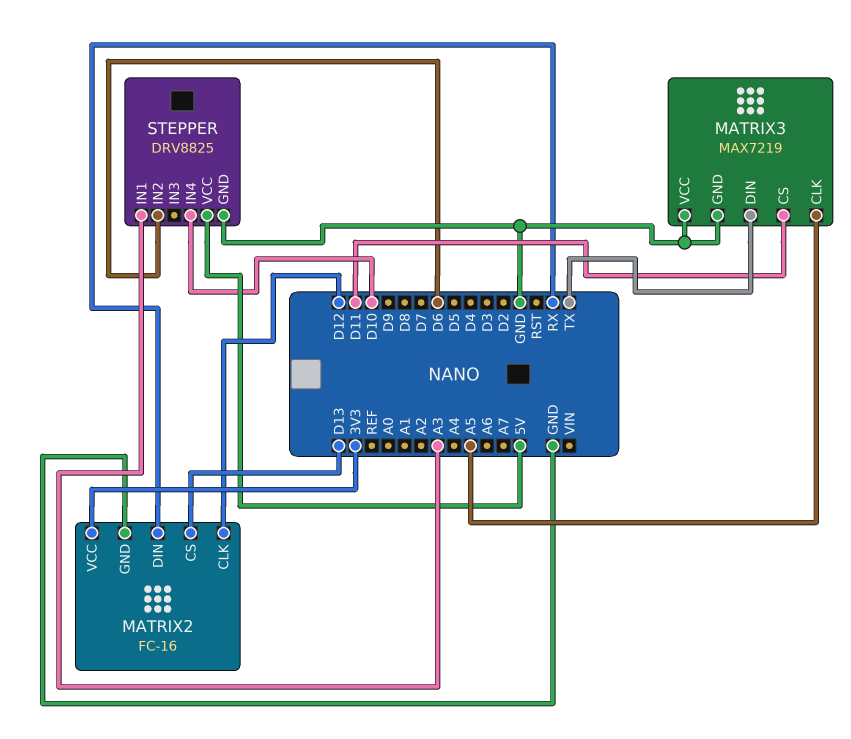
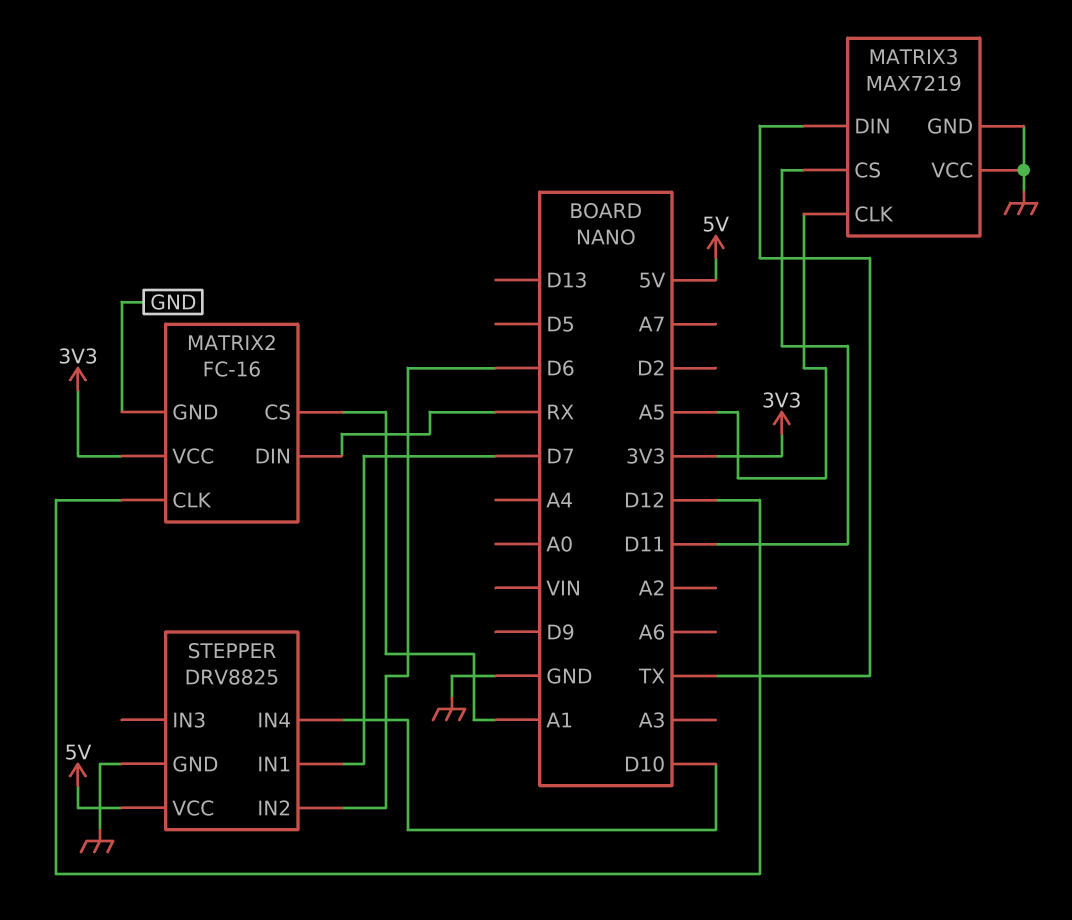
MATRIX2 pin CS: D13 -> A1
STEPPER pin IN1: A3 -> D7

